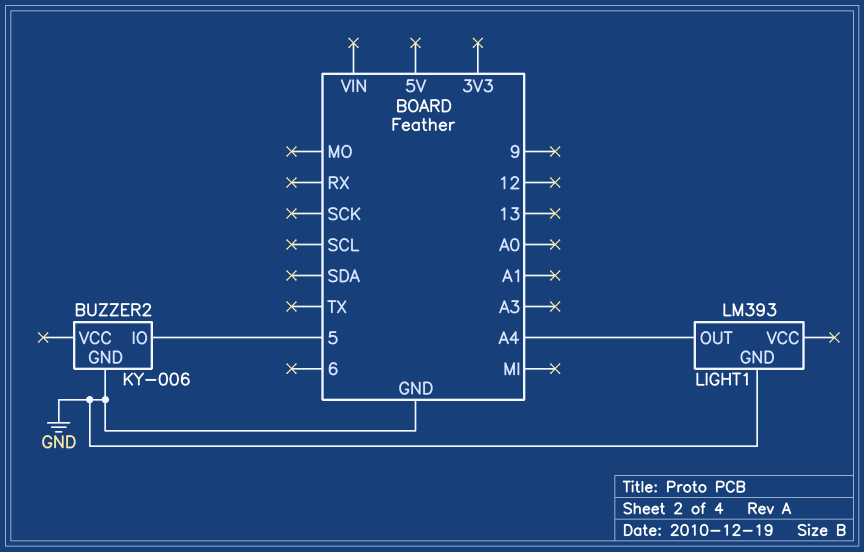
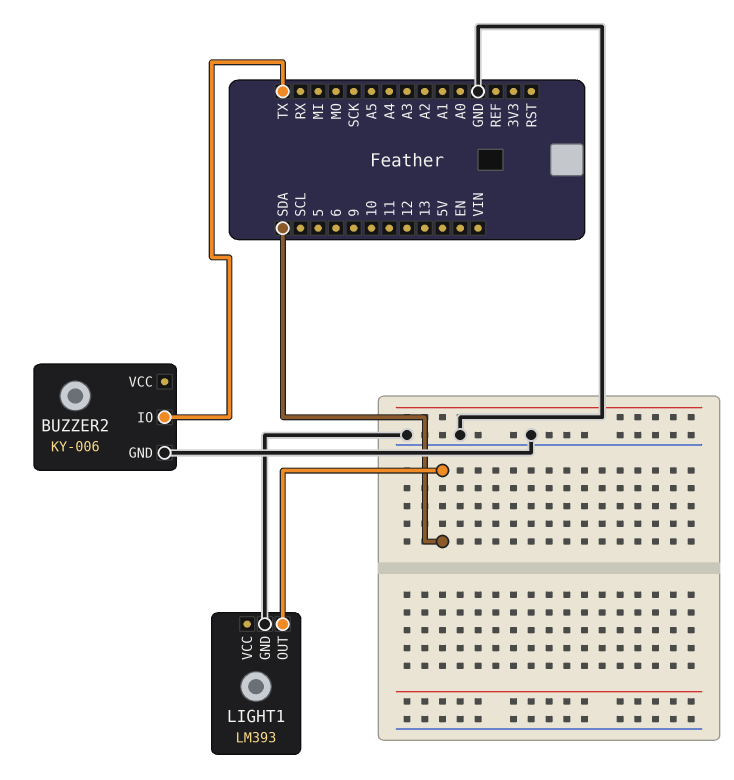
BUZZER2 pin IO: 5 -> TX
LIGHT1 pin OUT: A4 -> SDA

